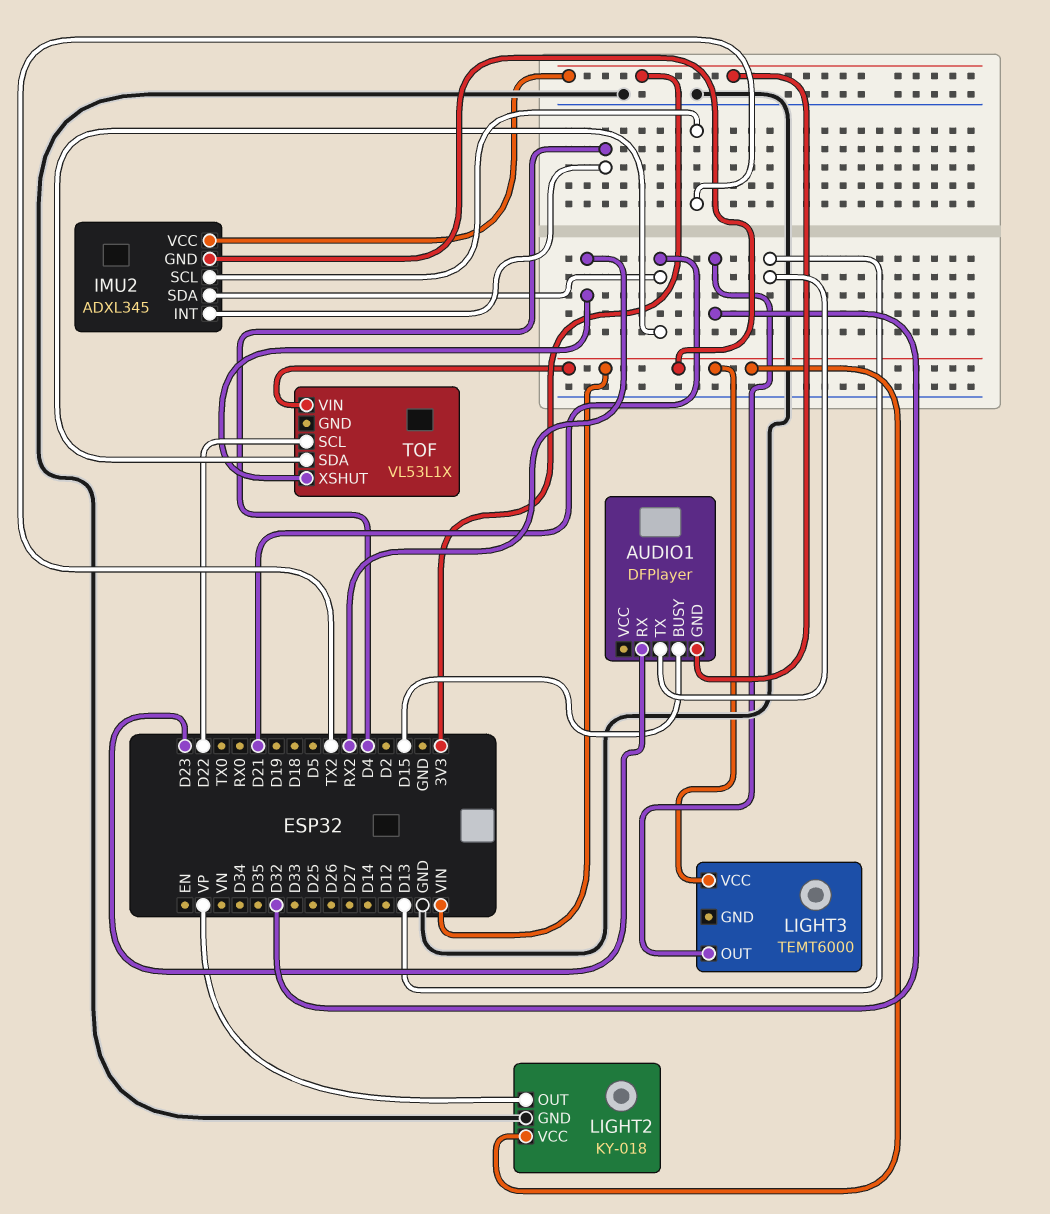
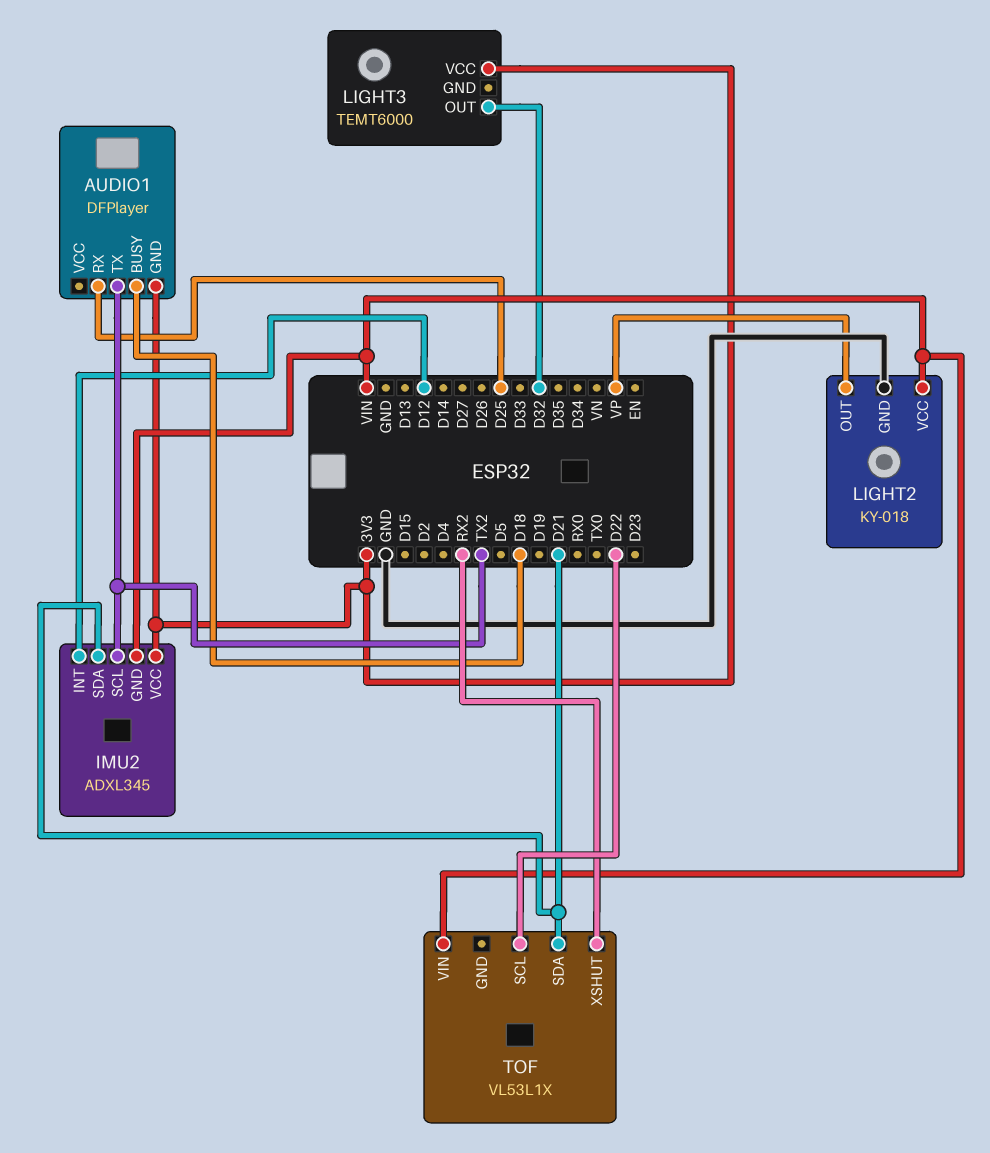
AUDIO1 pin BUSY: D15 -> D18
AUDIO1 pin RX: D23 -> D25
AUDIO1 pin TX: D13 -> TX2
IMU2 pin INT: D4 -> D12
LIGHT3 pin VCC: VIN -> 3V3

